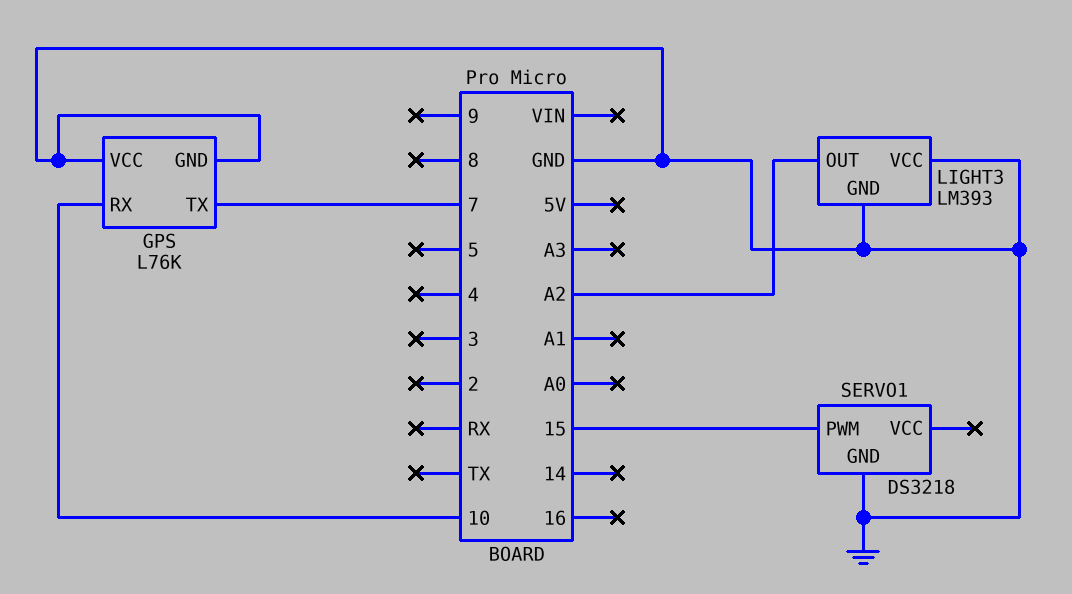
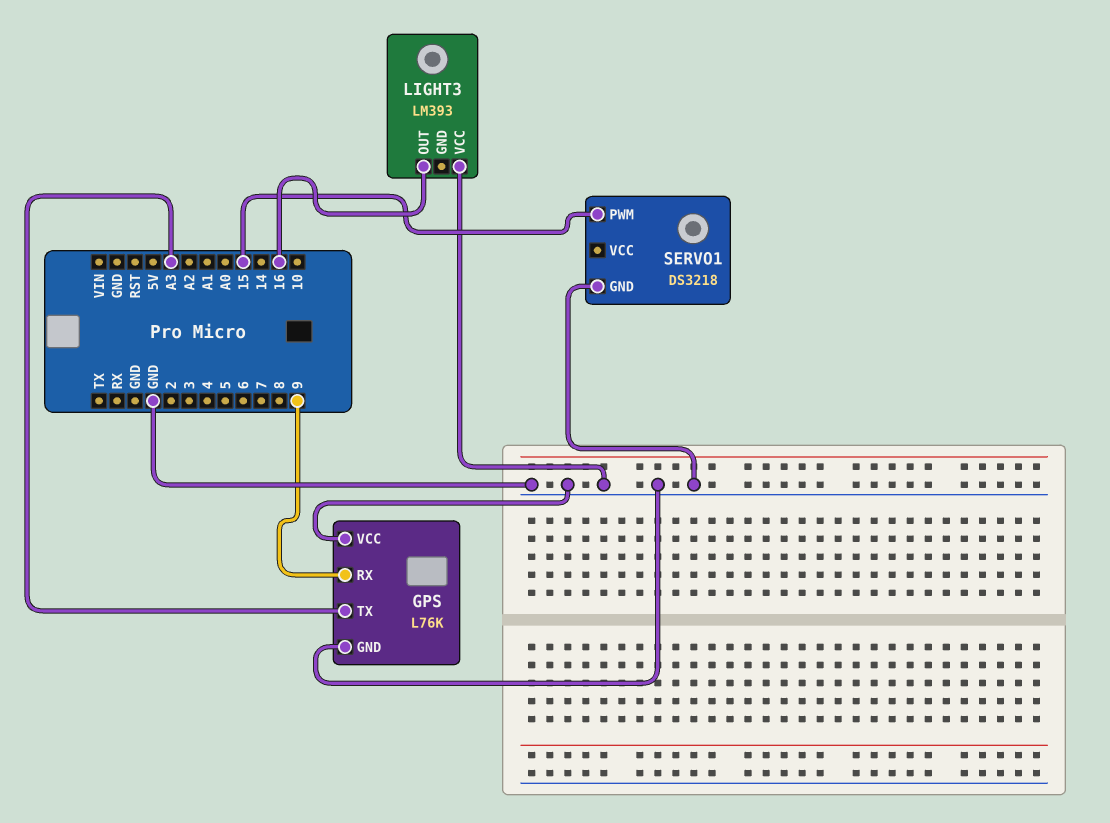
GPS pin RX: 10 -> 9
GPS pin TX: 7 -> A3
LIGHT3 pin GND: GND -> none
LIGHT3 pin OUT: A2 -> 16

